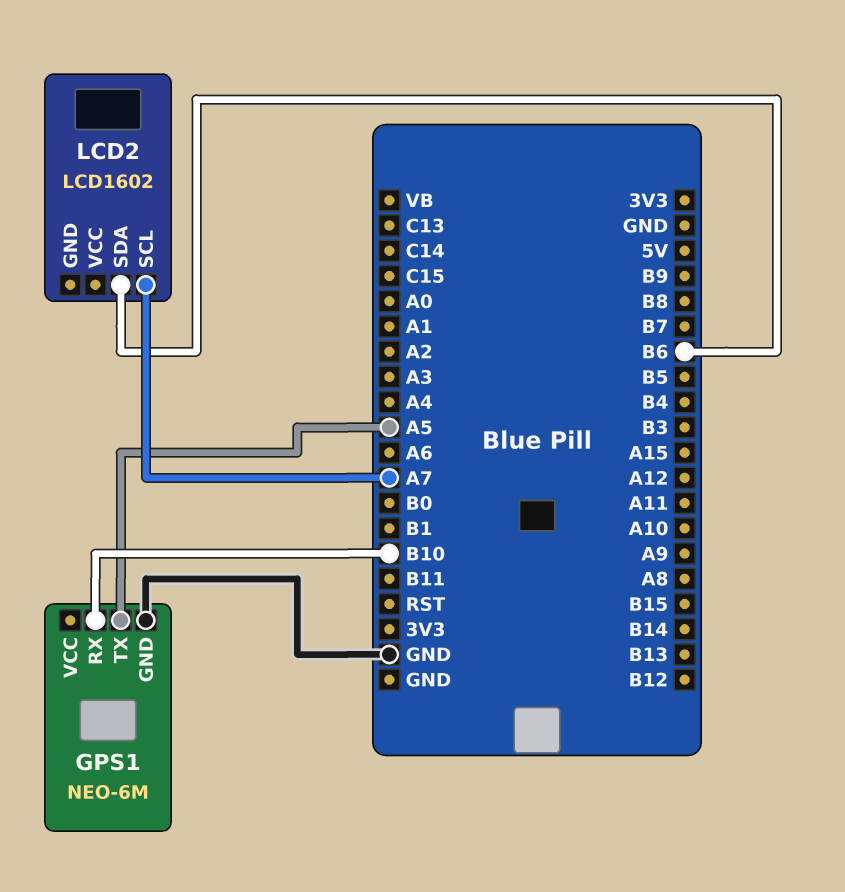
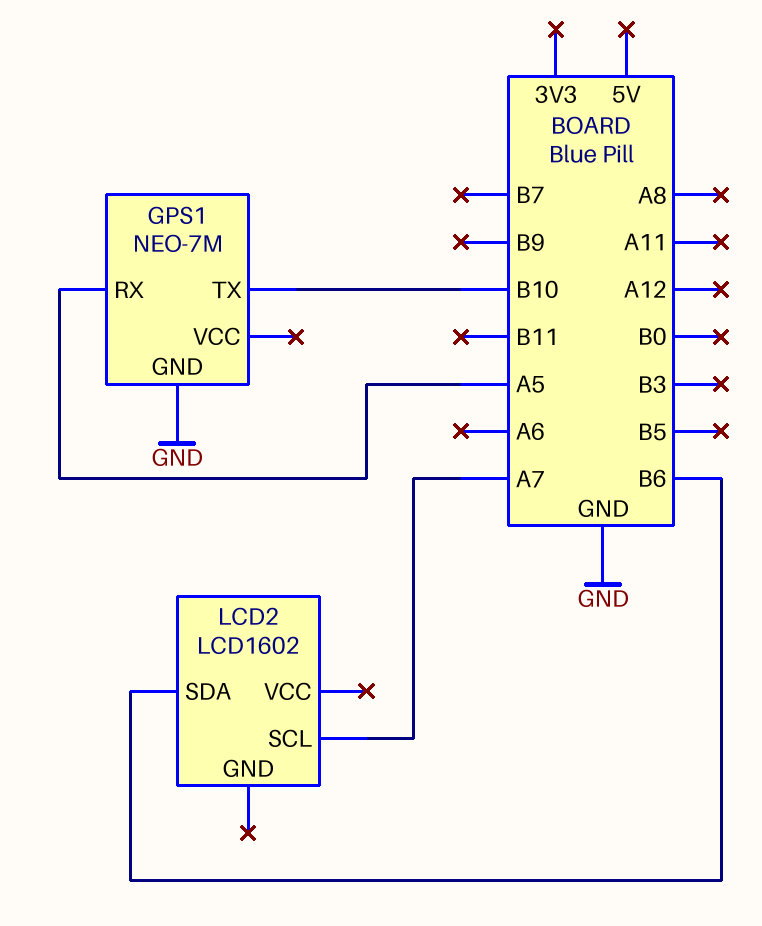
GPS1: NEO-6M -> NEO-7M
GPS1 pin RX: B10 -> A5
GPS1 pin TX: A5 -> B10

